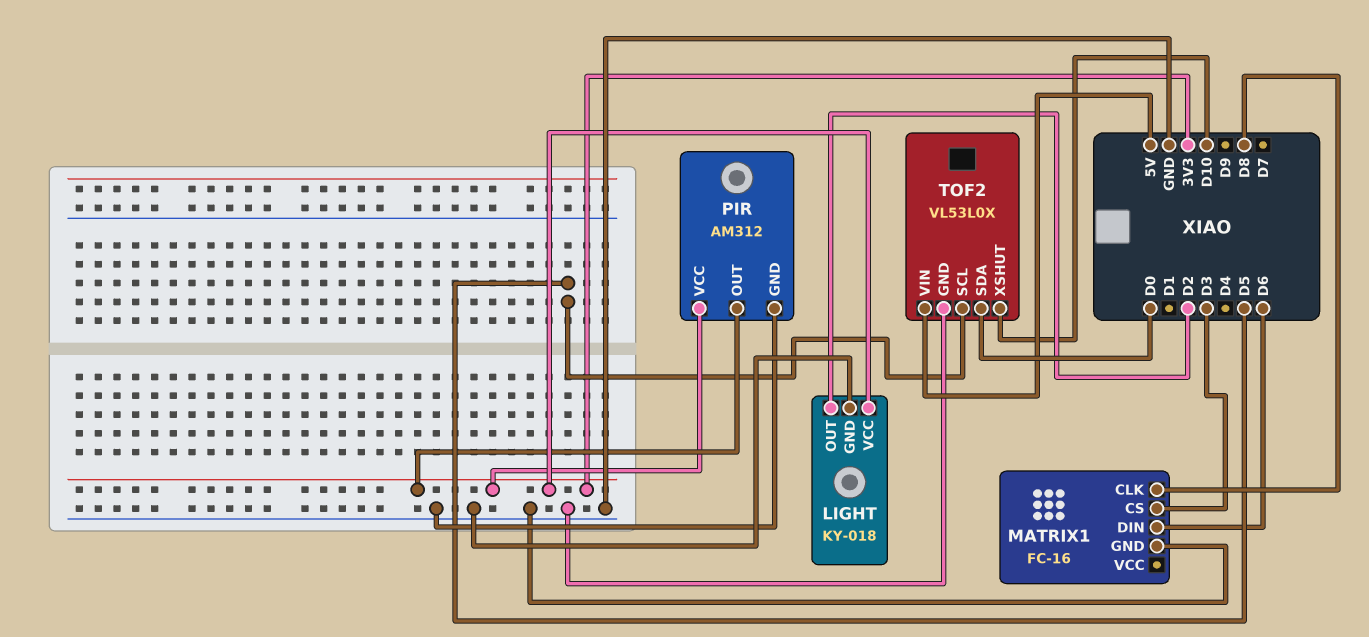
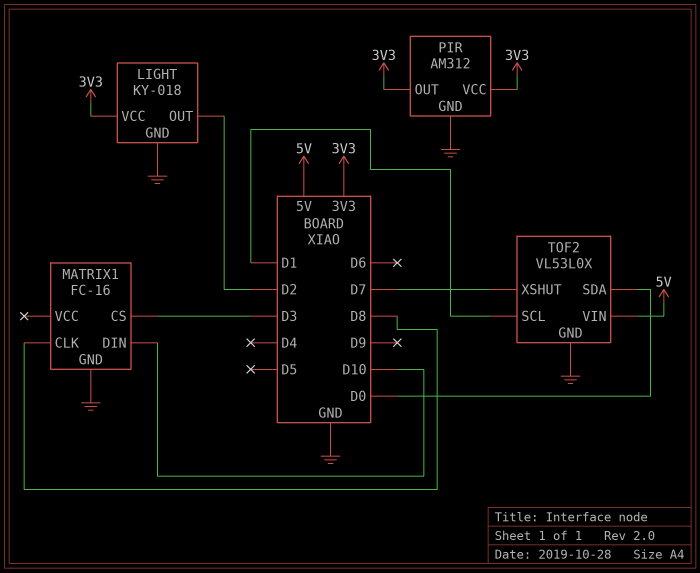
MATRIX1 pin DIN: D6 -> D10
TOF2 pin SCL: D5 -> D1
TOF2 pin XSHUT: D10 -> D7

